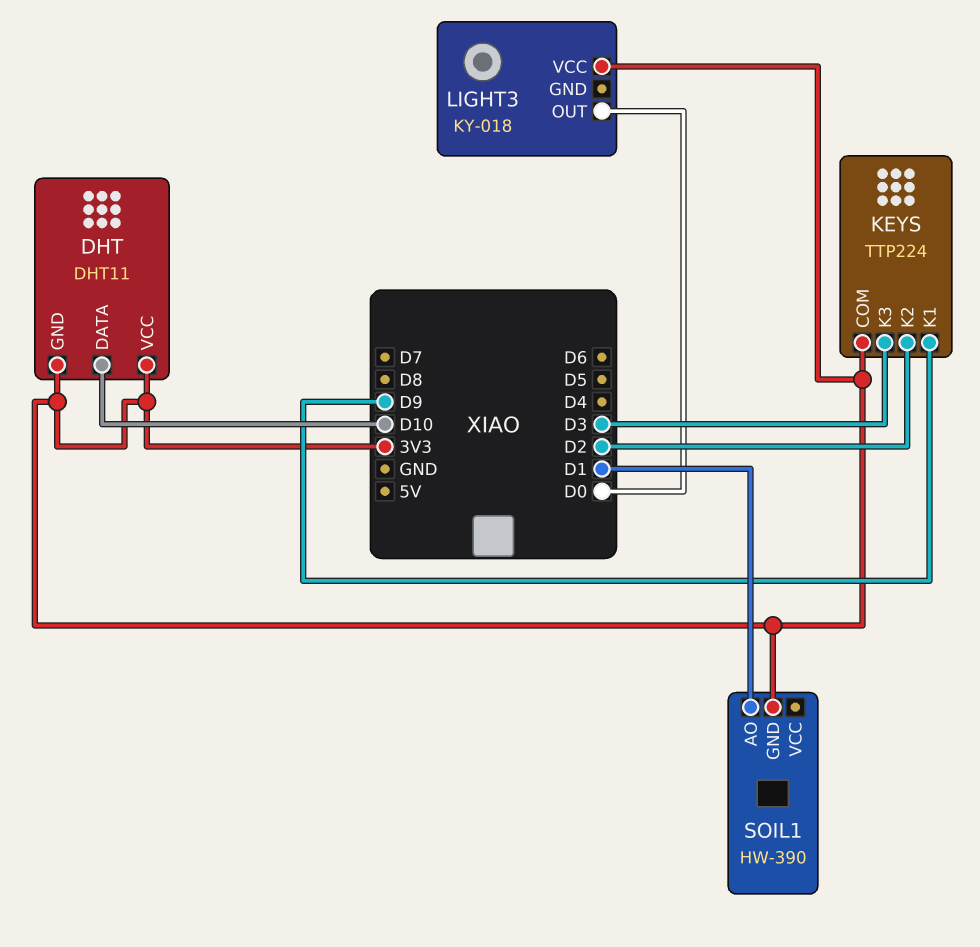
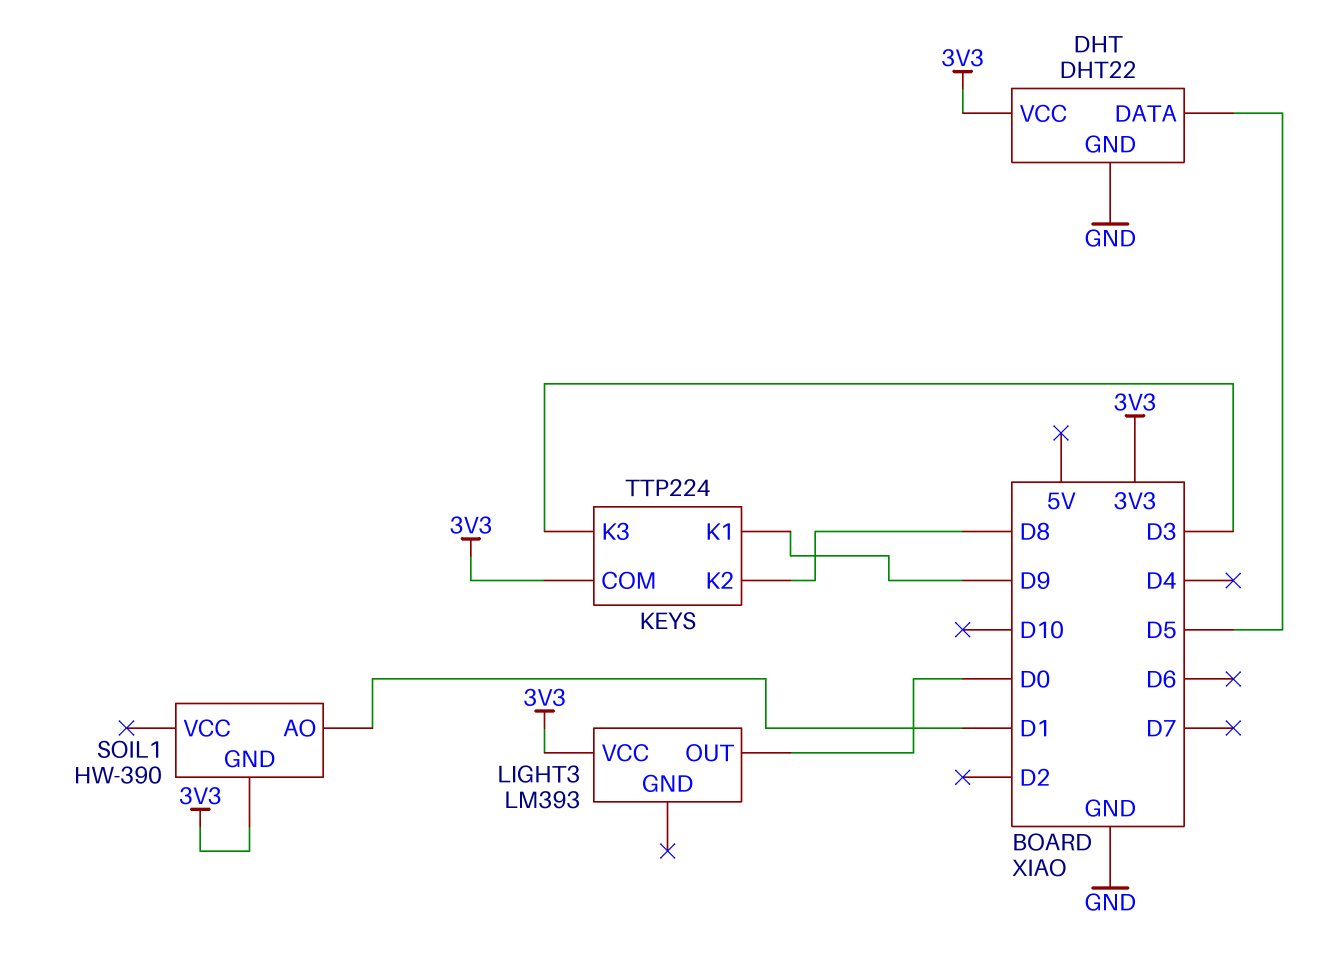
DHT: DHT11 -> DHT22
DHT pin DATA: D10 -> D5
DHT pin GND: 3V3 -> GND
KEYS pin K2: D2 -> D8
LIGHT3: KY-018 -> LM393

